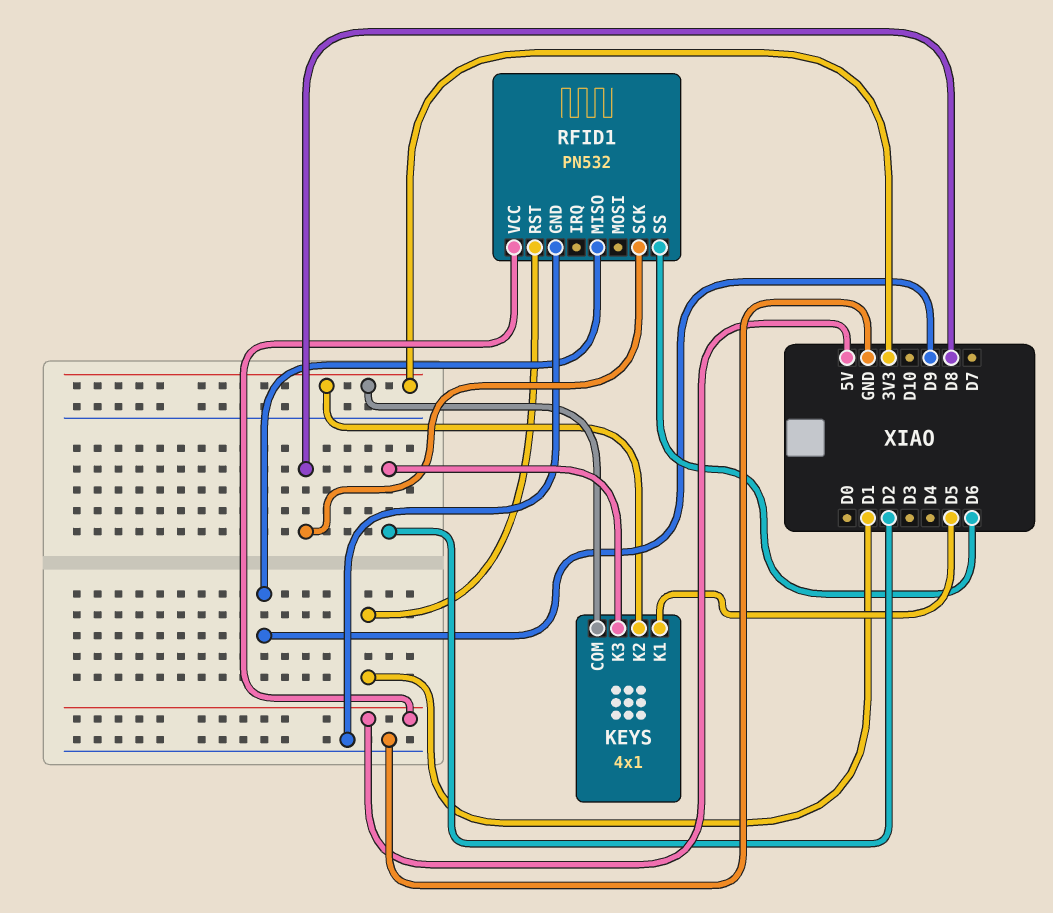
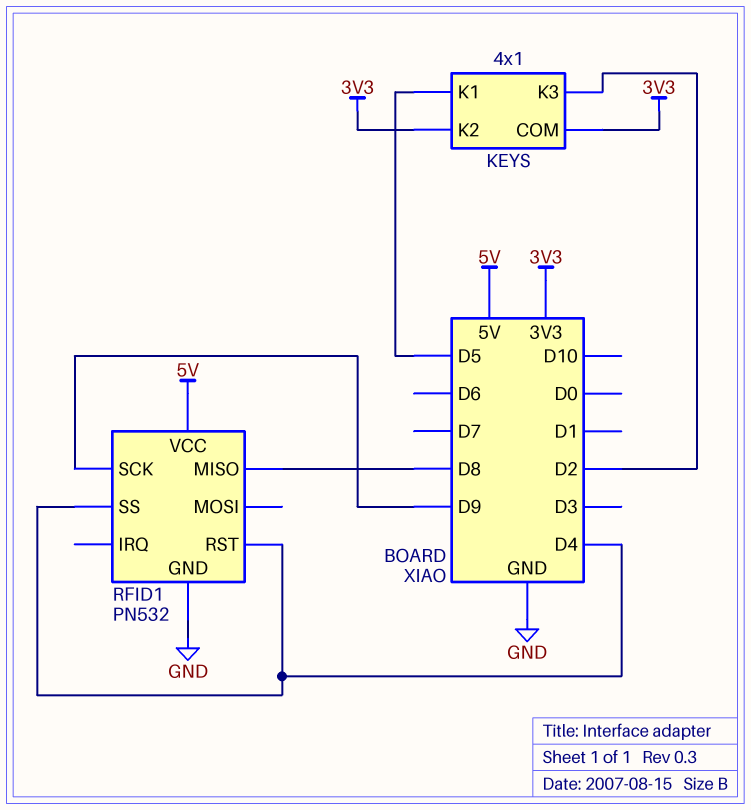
RFID1 pin MISO: D9 -> D8
RFID1 pin RST: D1 -> D4
RFID1 pin SCK: D8 -> D9
RFID1 pin SS: D6 -> D4

